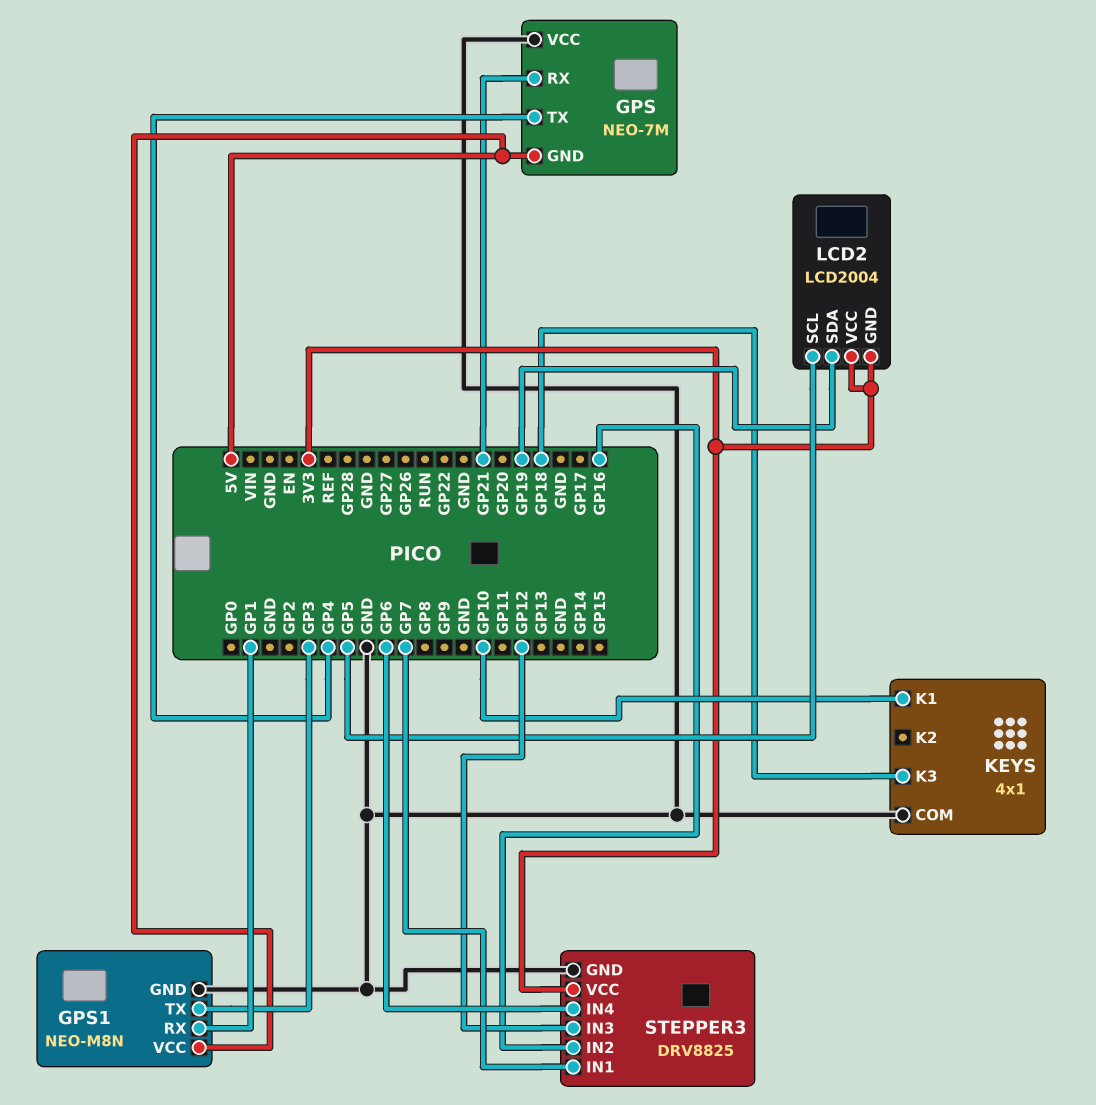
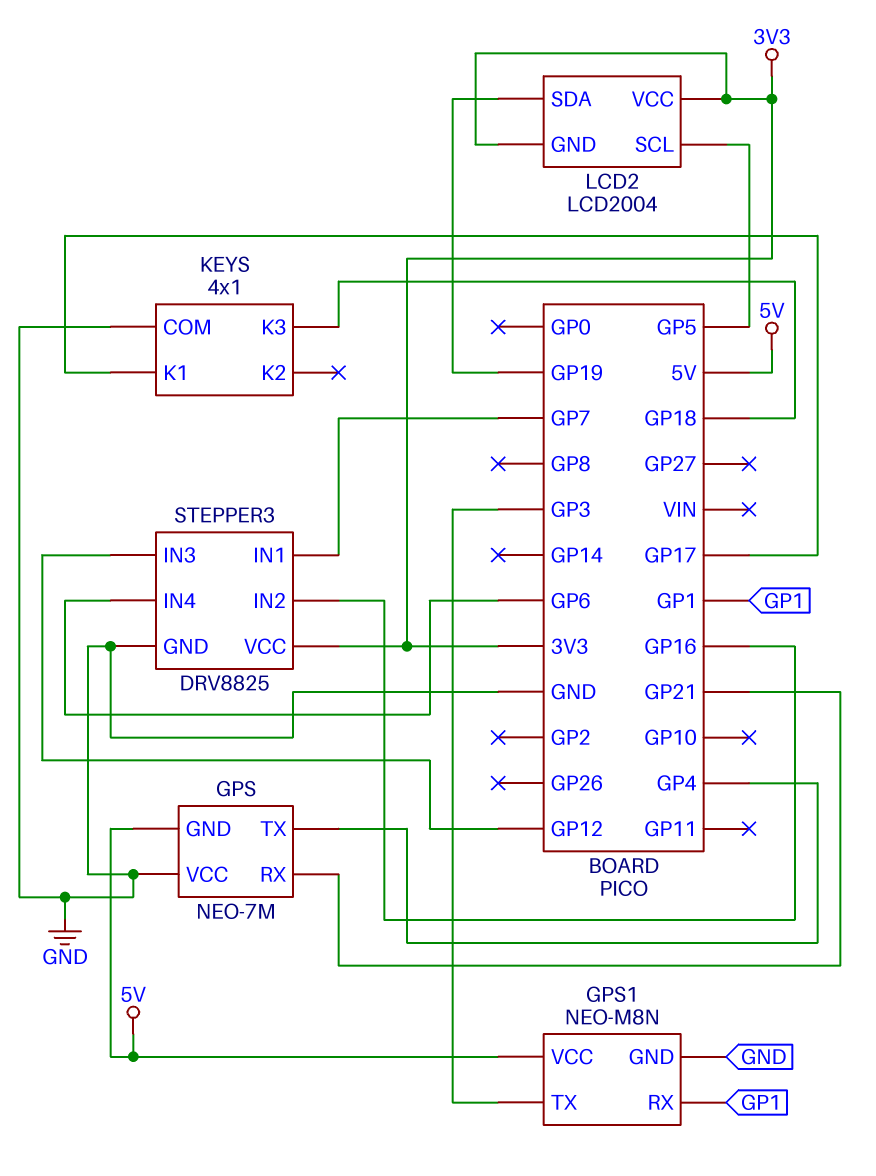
KEYS pin K1: GP10 -> GP17

